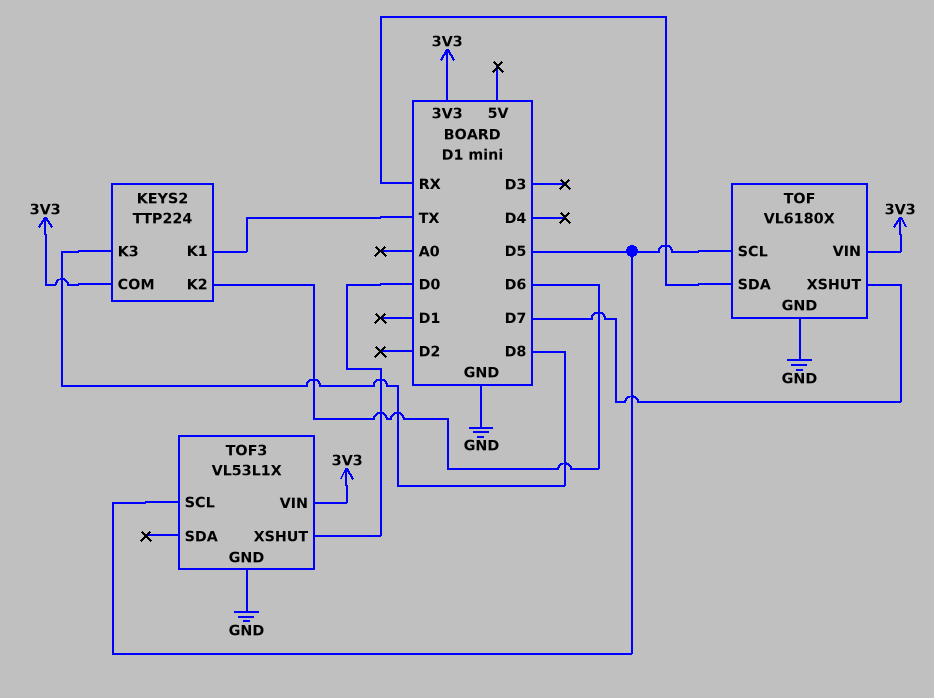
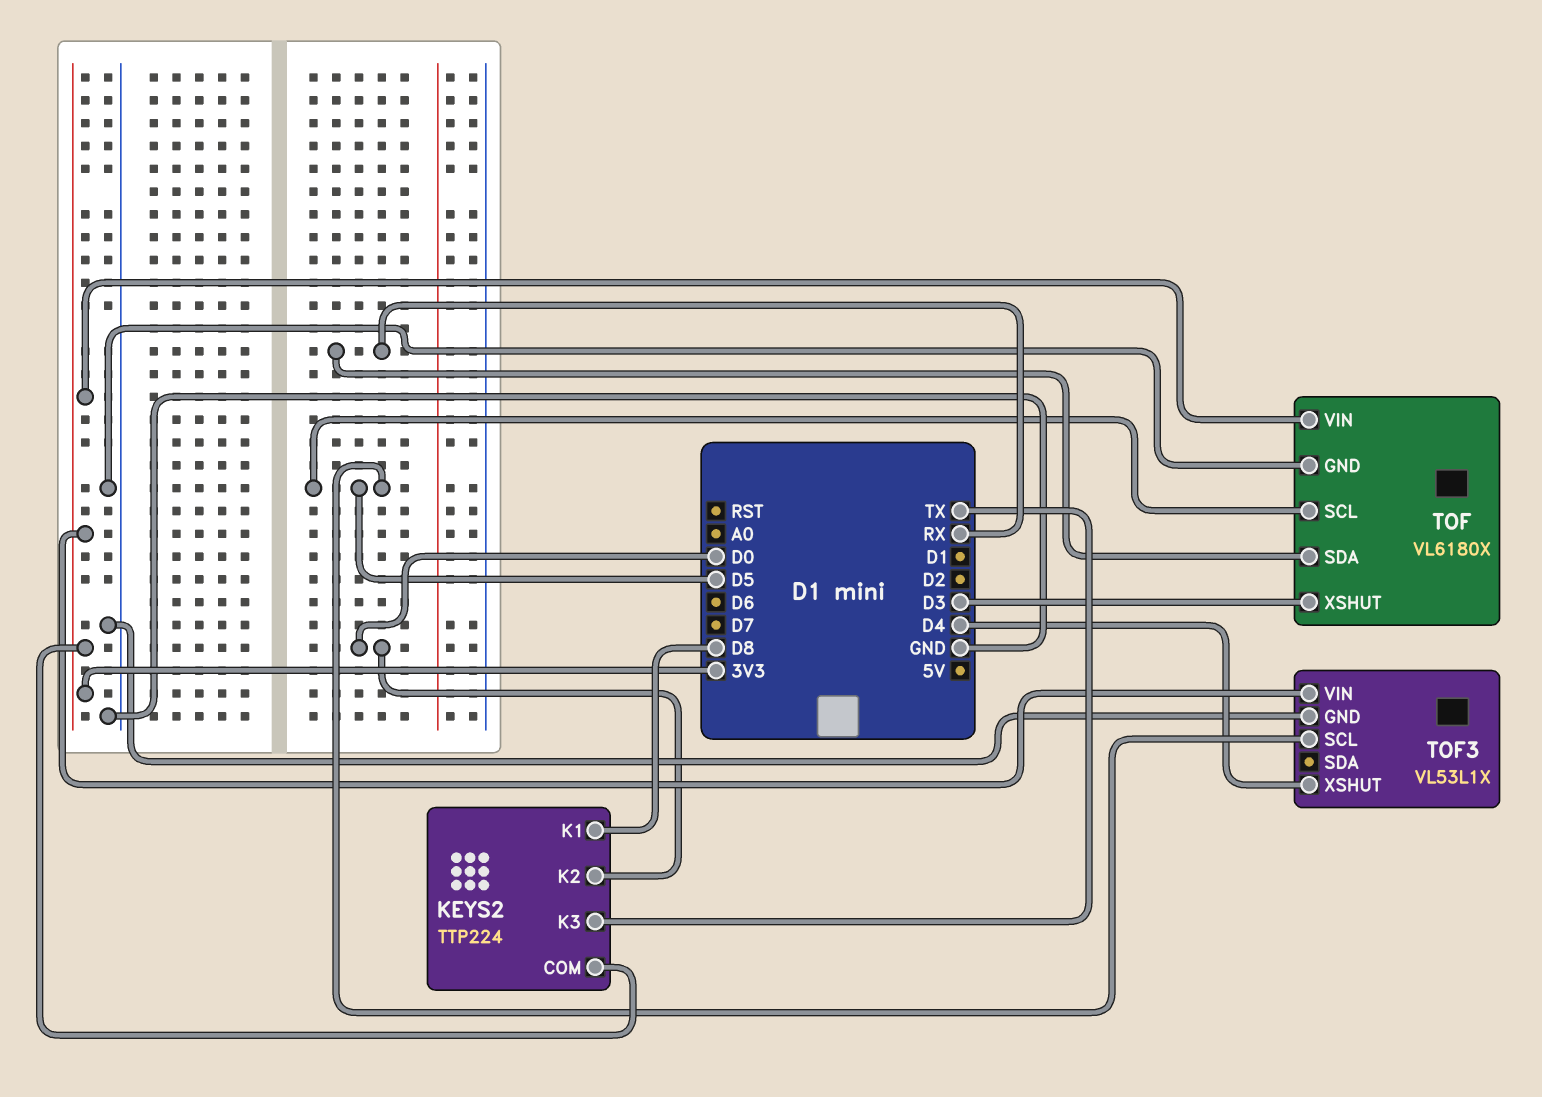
KEYS2 pin K1: TX -> D8
KEYS2 pin K2: D6 -> D0
KEYS2 pin K3: D8 -> TX
TOF pin XSHUT: D7 -> D3
TOF3 pin XSHUT: D0 -> D4

